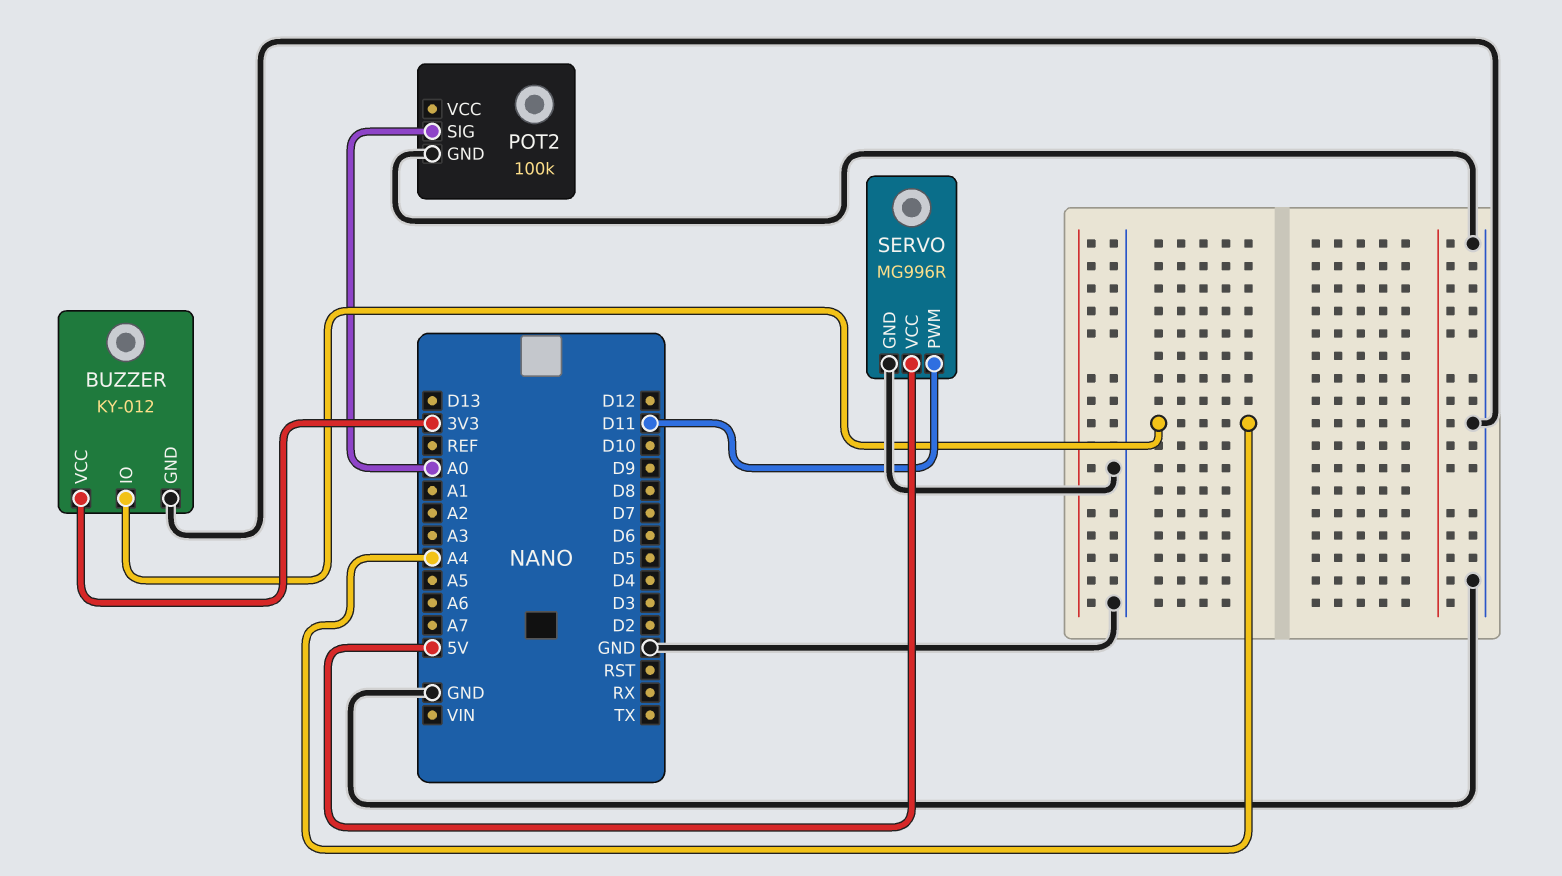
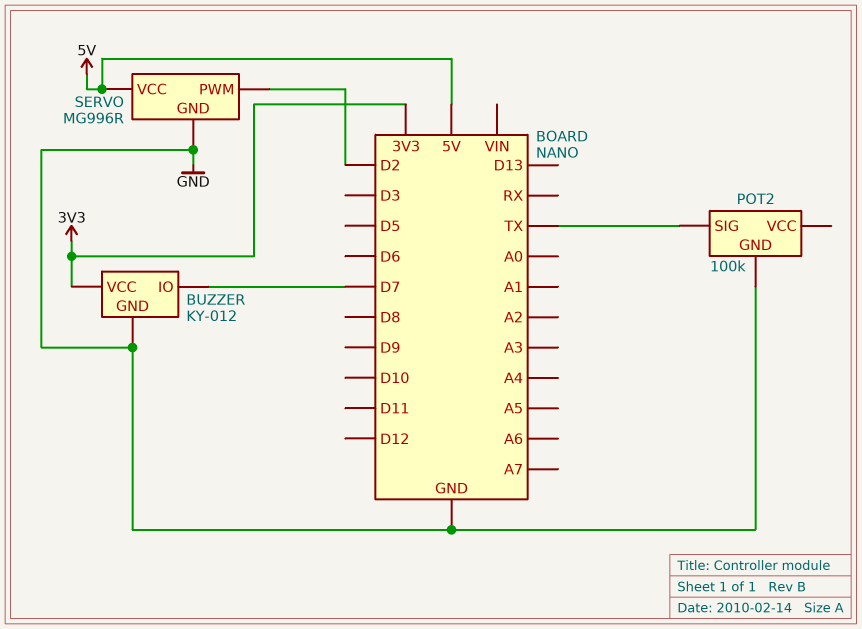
BUZZER pin IO: A4 -> D7
POT2 pin SIG: A0 -> TX
SERVO pin PWM: D11 -> D2

